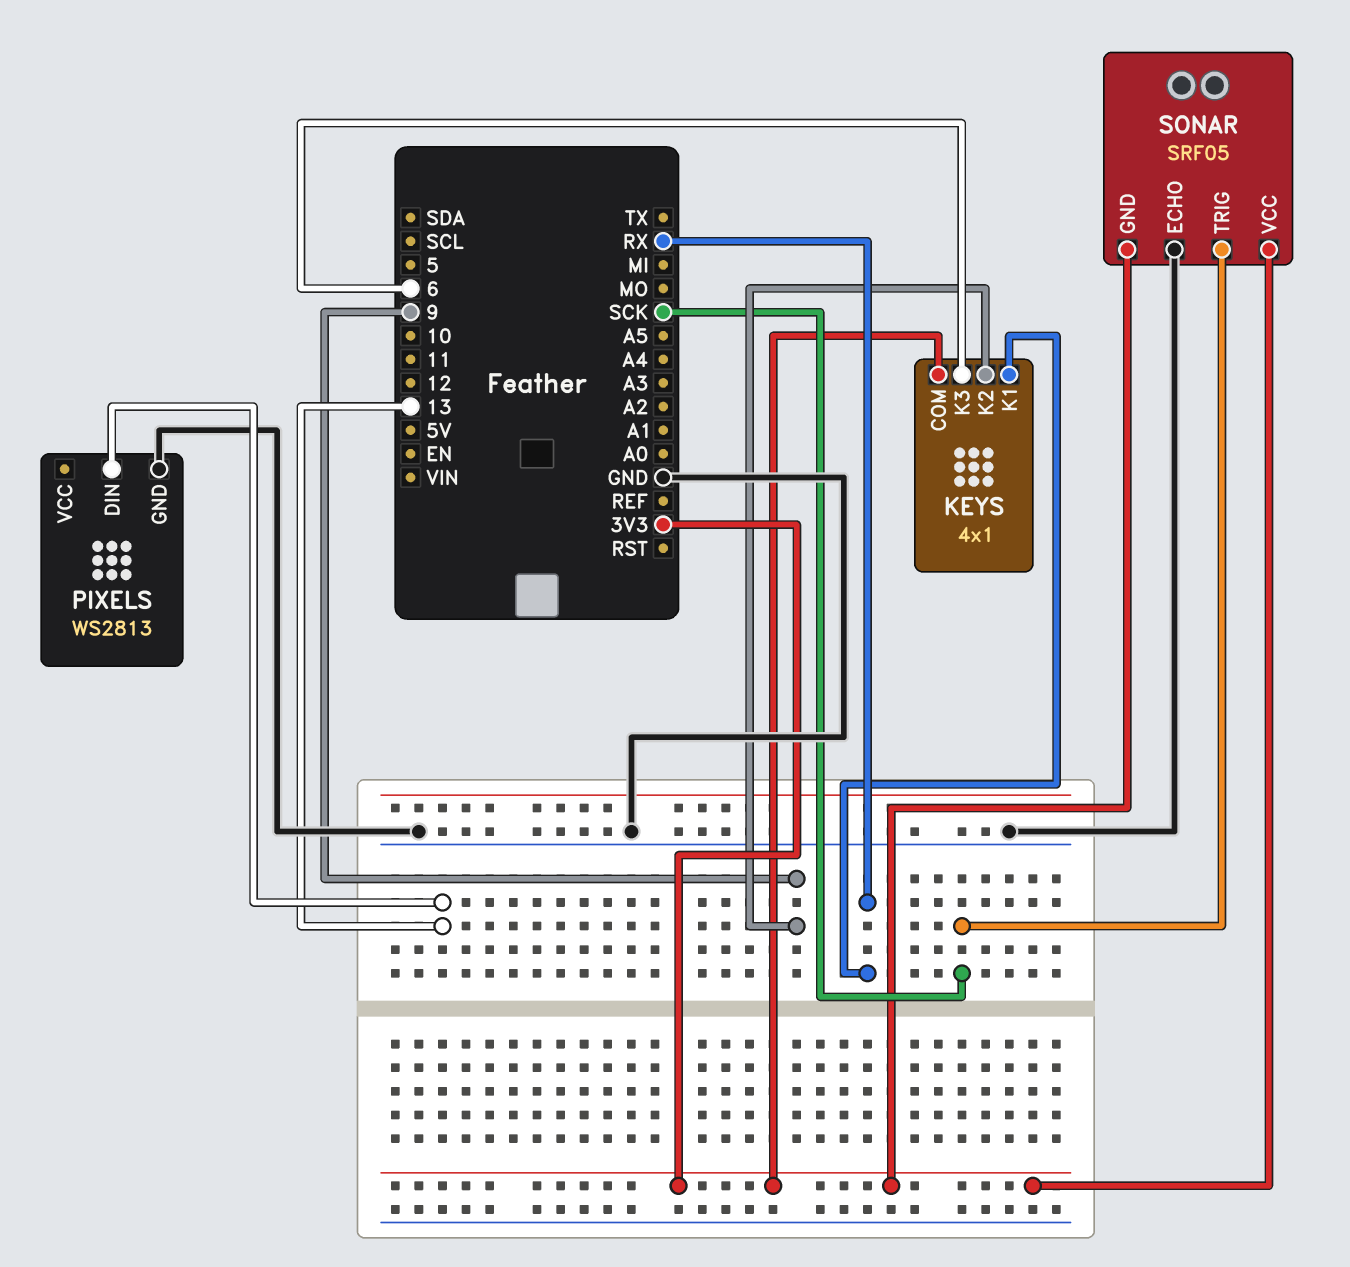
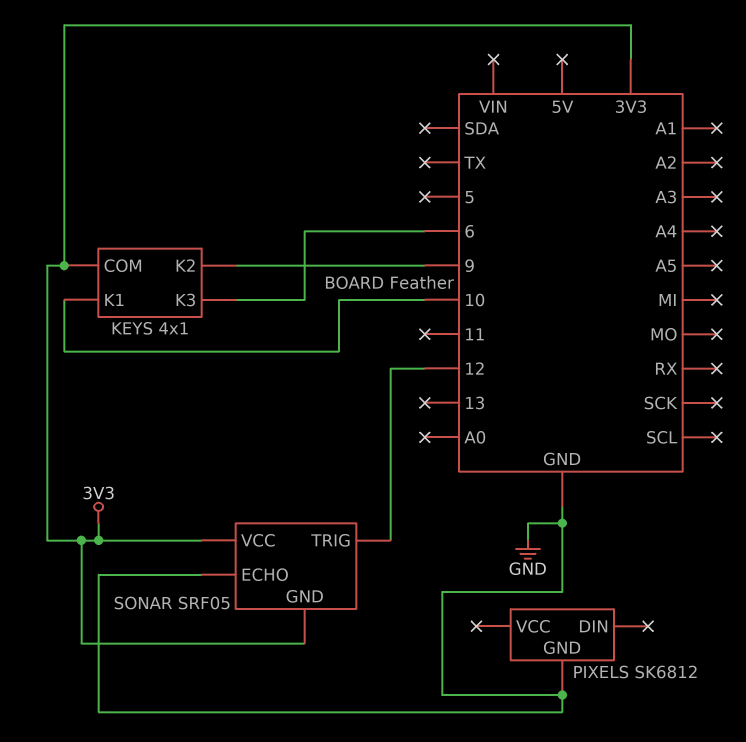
KEYS pin K1: RX -> 10
PIXELS: WS2813 -> SK6812
PIXELS pin DIN: 13 -> none
SONAR pin TRIG: SCK -> 12

